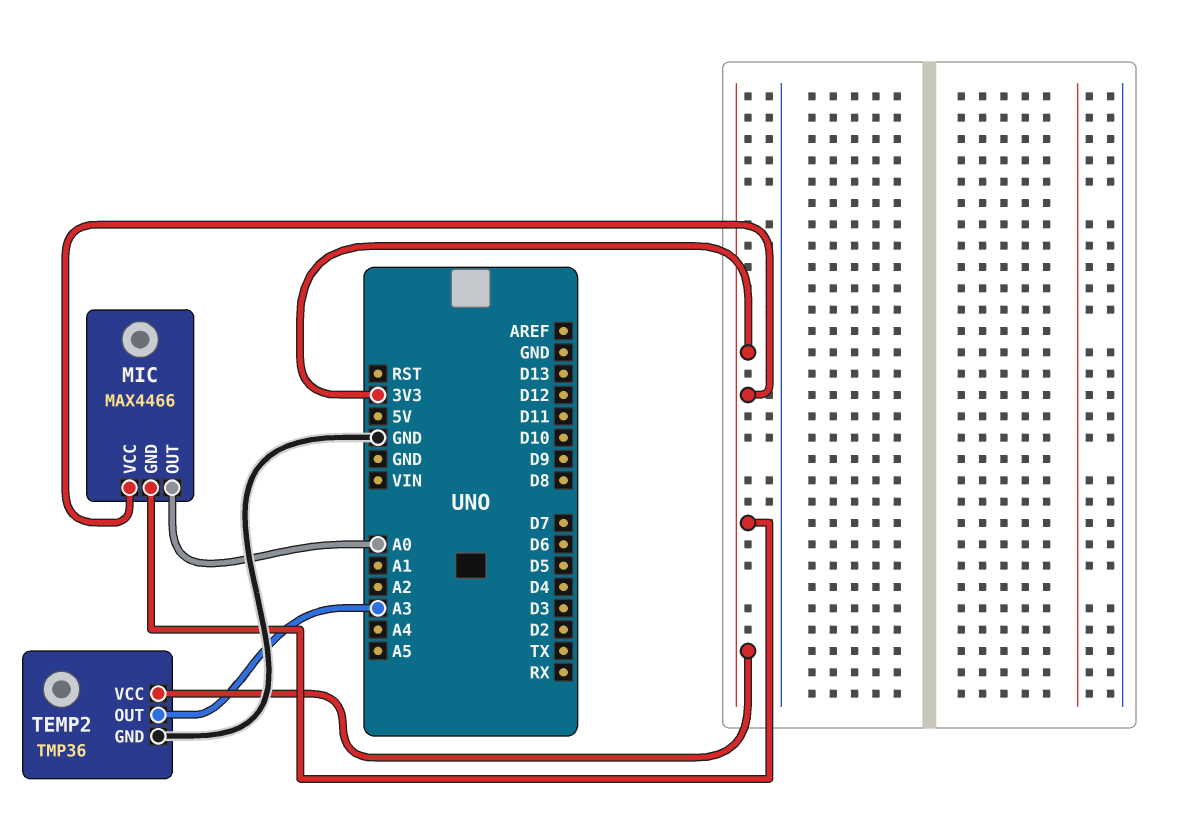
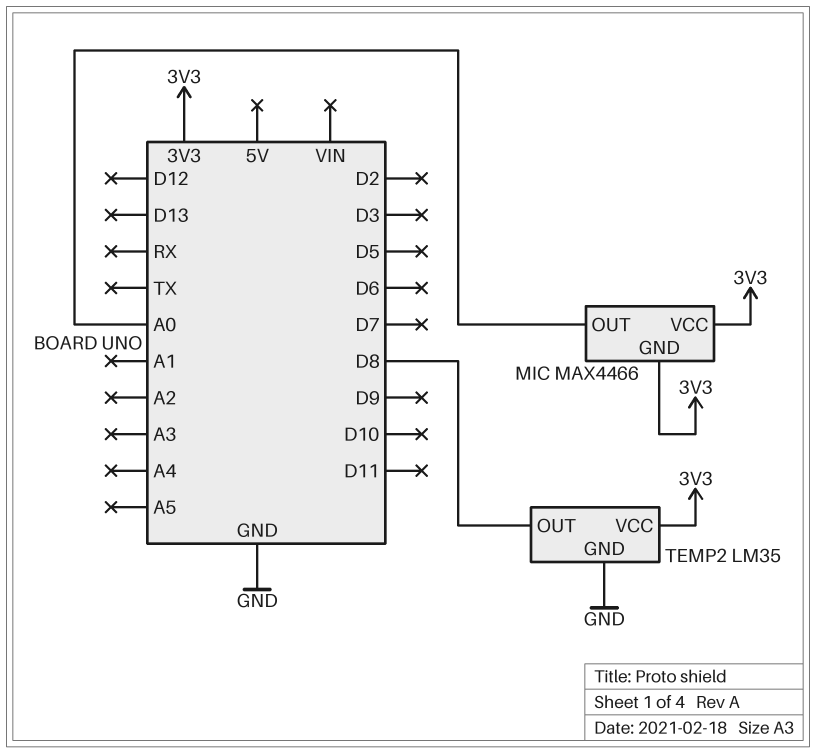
TEMP2: TMP36 -> LM35
TEMP2 pin OUT: A3 -> D8

